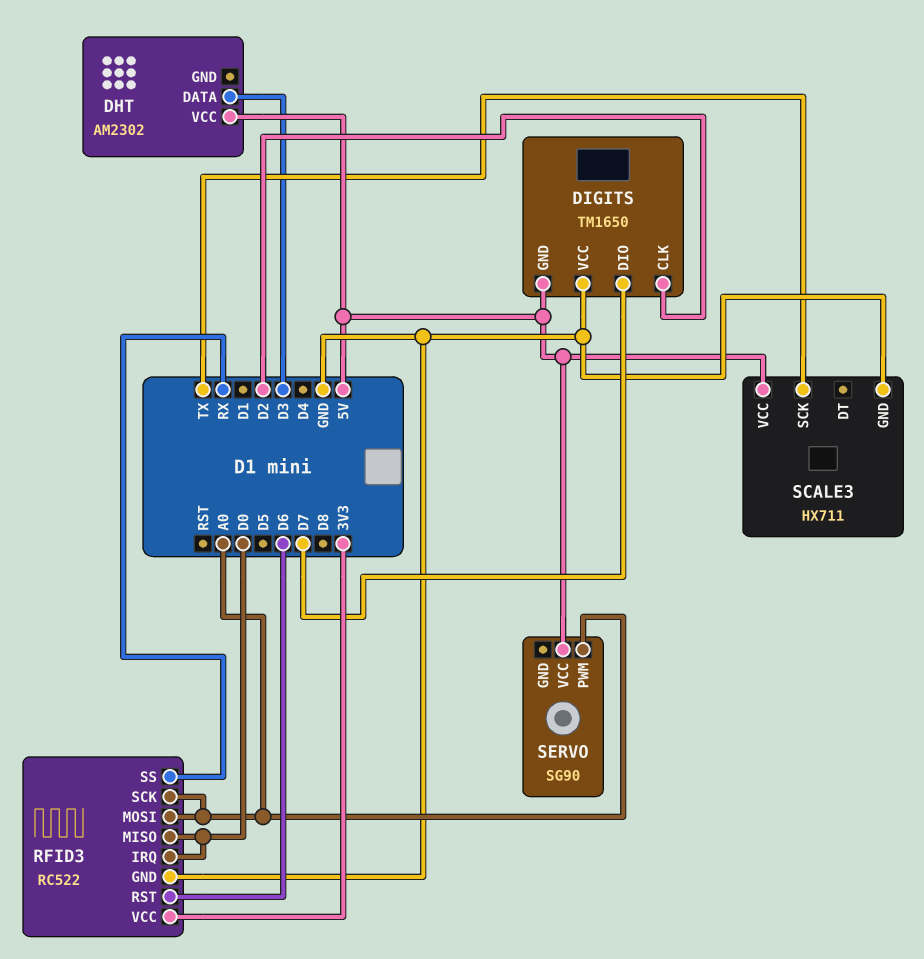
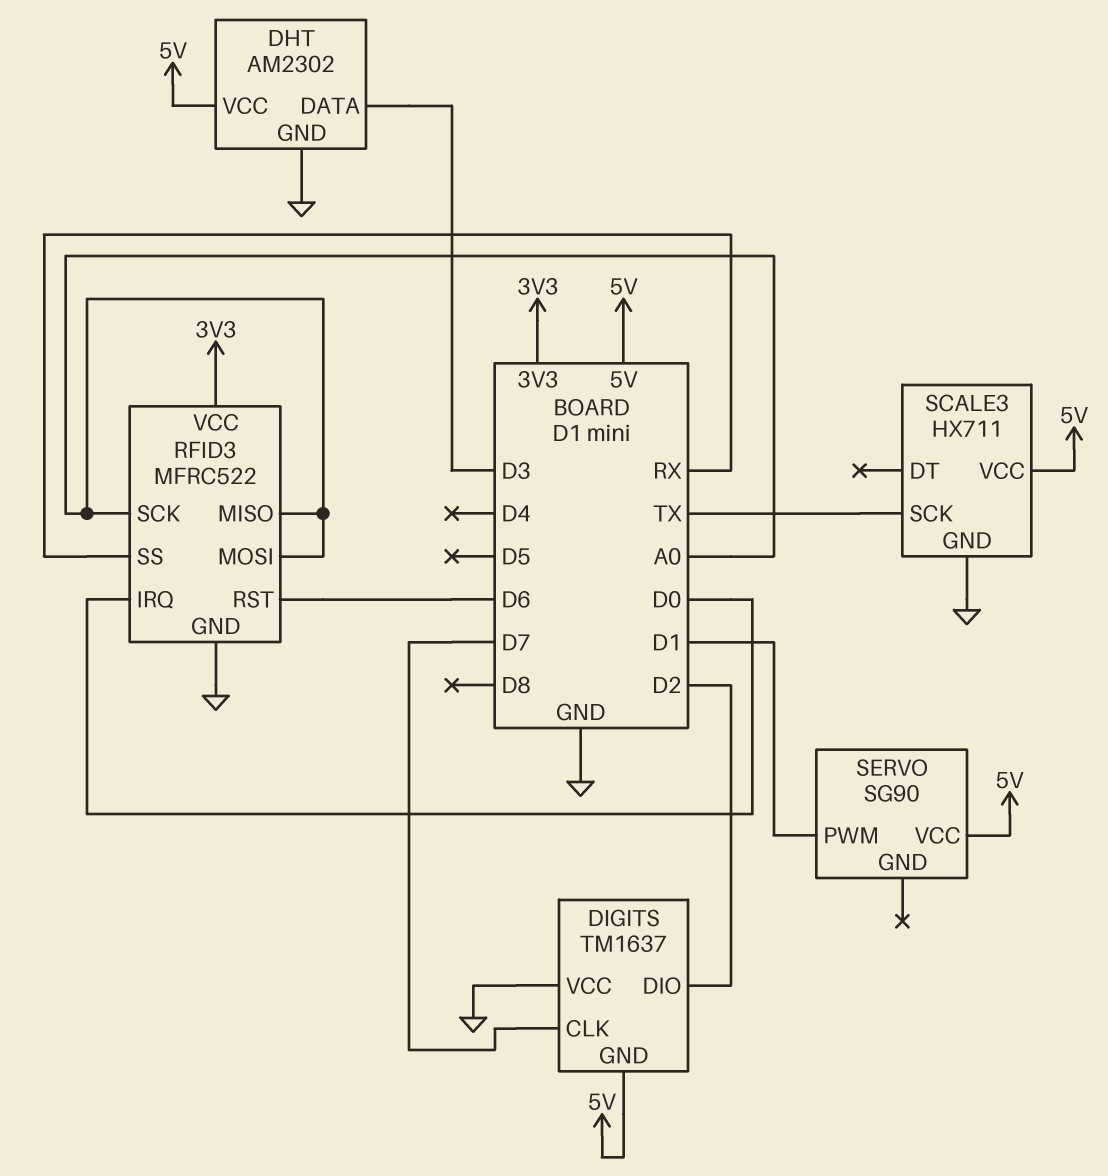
DHT pin GND: none -> GND
DIGITS: TM1650 -> TM1637
DIGITS pin CLK: D2 -> D7
DIGITS pin DIO: D7 -> D2
RFID3: RC522 -> MFRC522
RFID3 pin MISO: D0 -> A0
SERVO pin PWM: A0 -> D1

